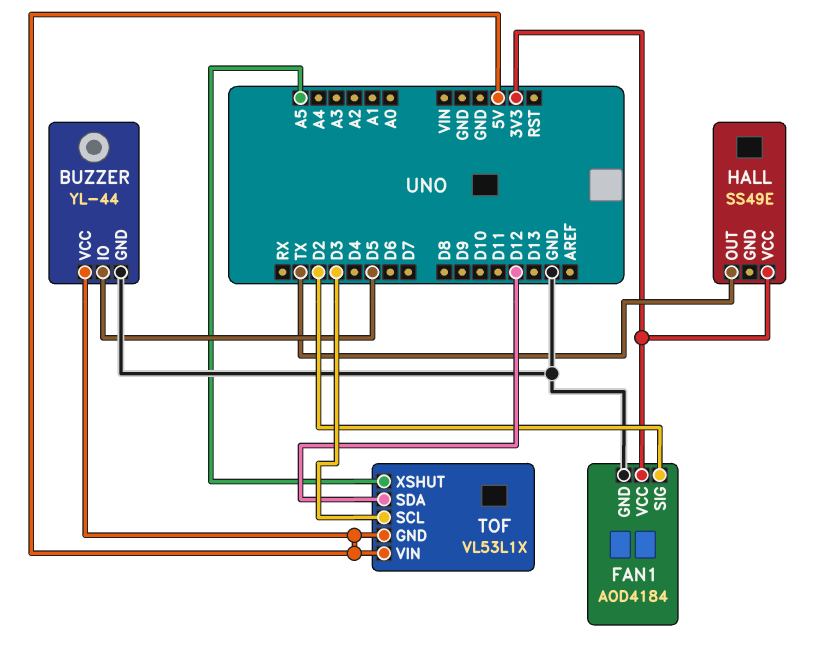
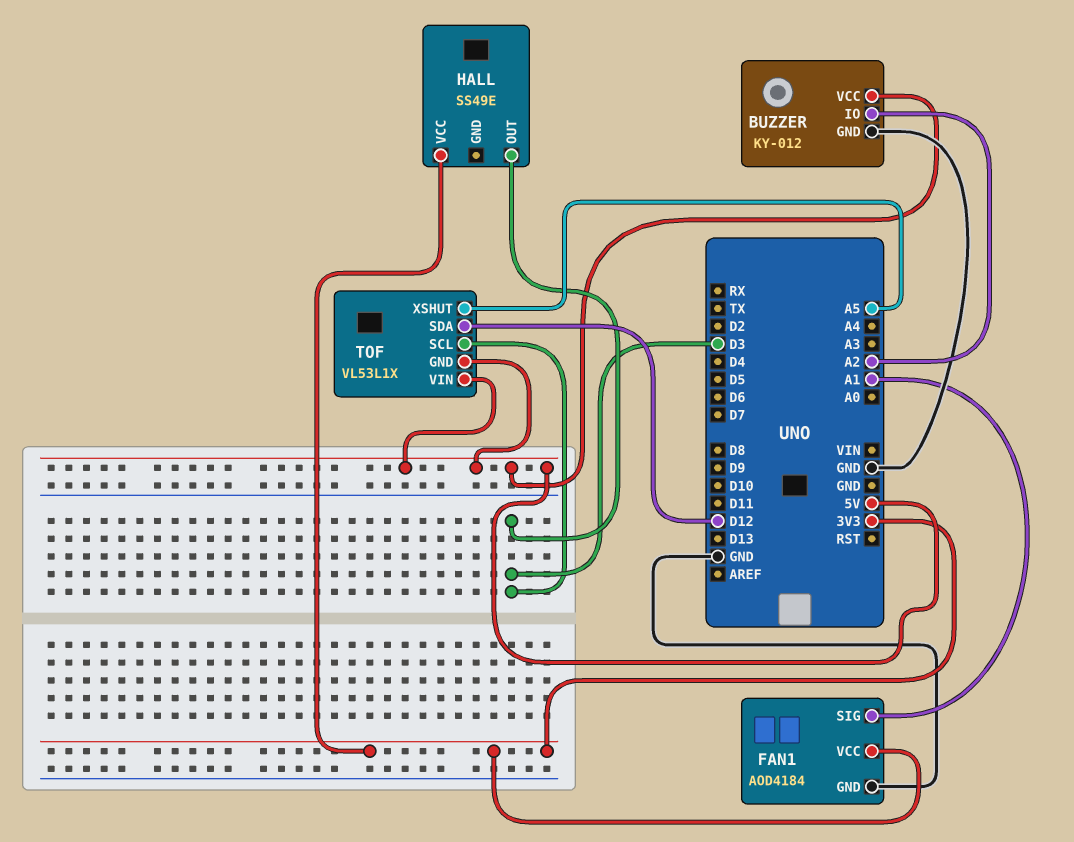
BUZZER: YL-44 -> KY-012
BUZZER pin IO: D5 -> A2
FAN1 pin SIG: D2 -> A1
HALL pin OUT: TX -> D3

